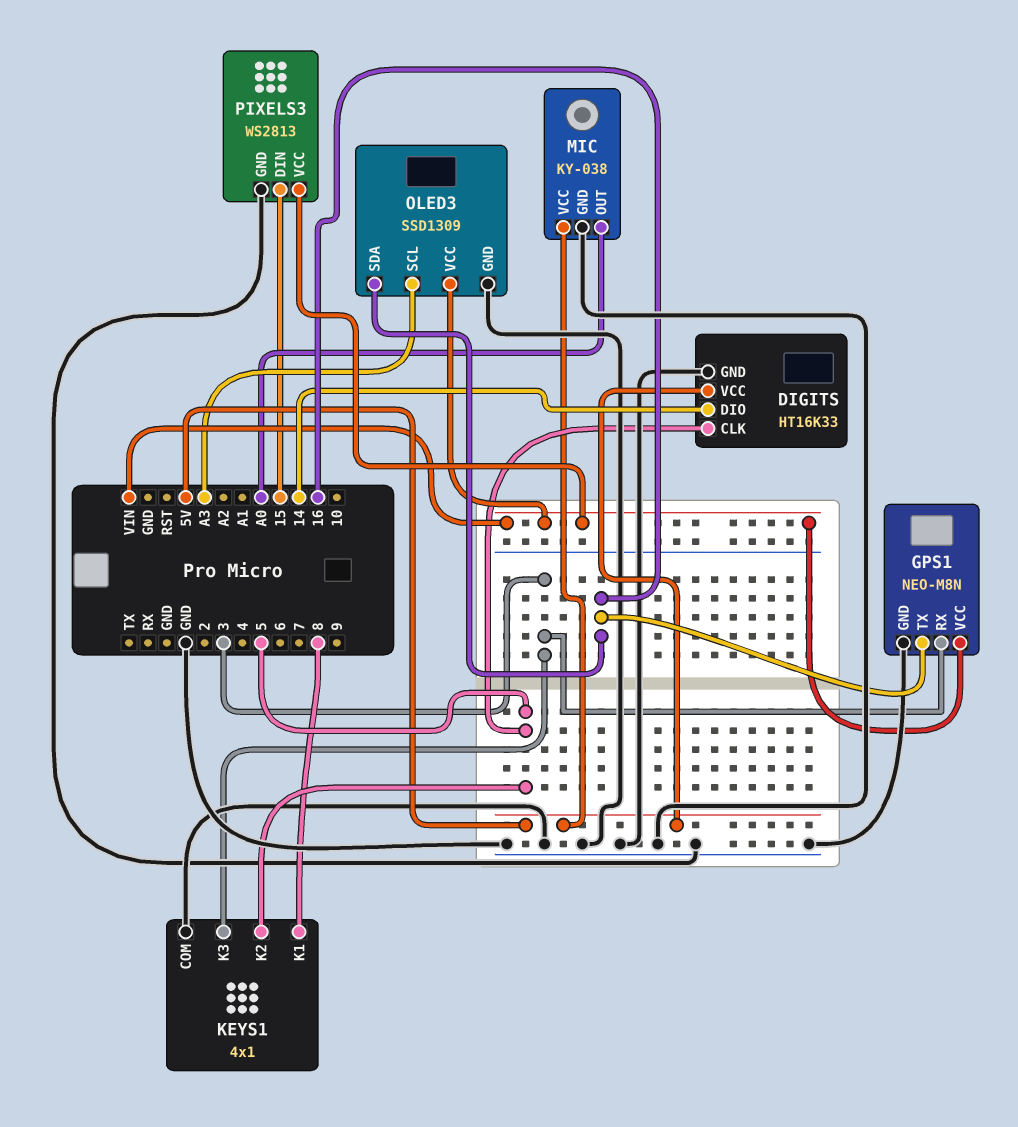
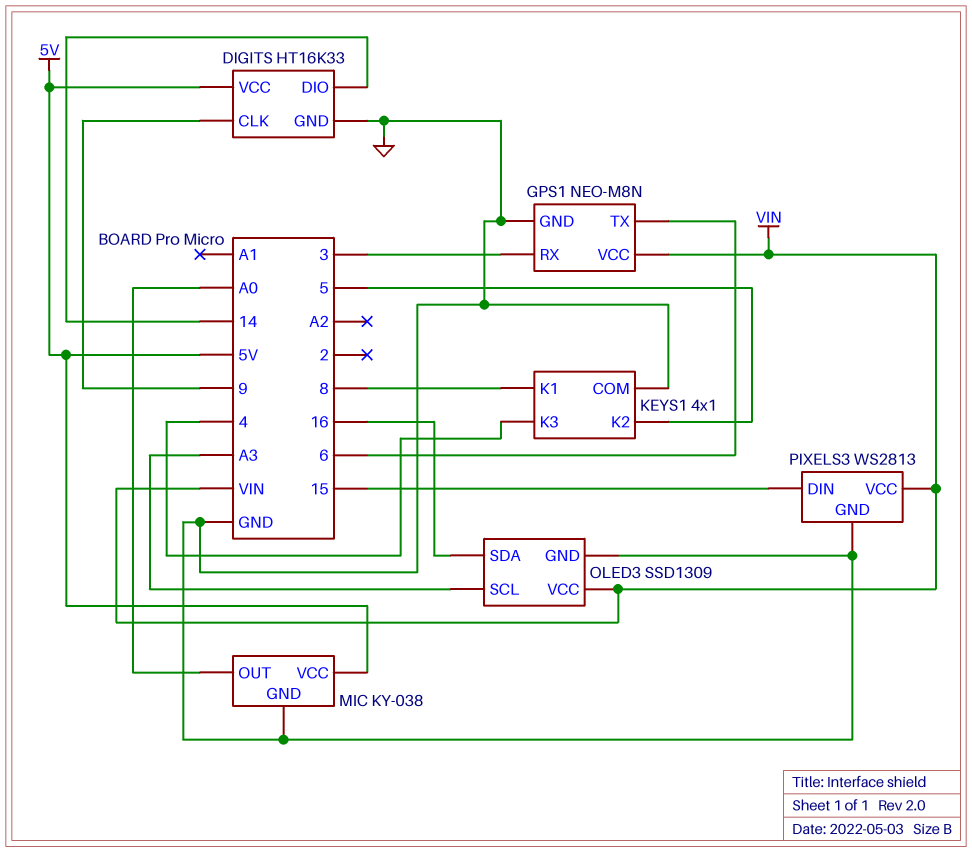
DIGITS pin CLK: 5 -> 9
GPS1 pin TX: 16 -> 6
KEYS1 pin K3: 3 -> 4

